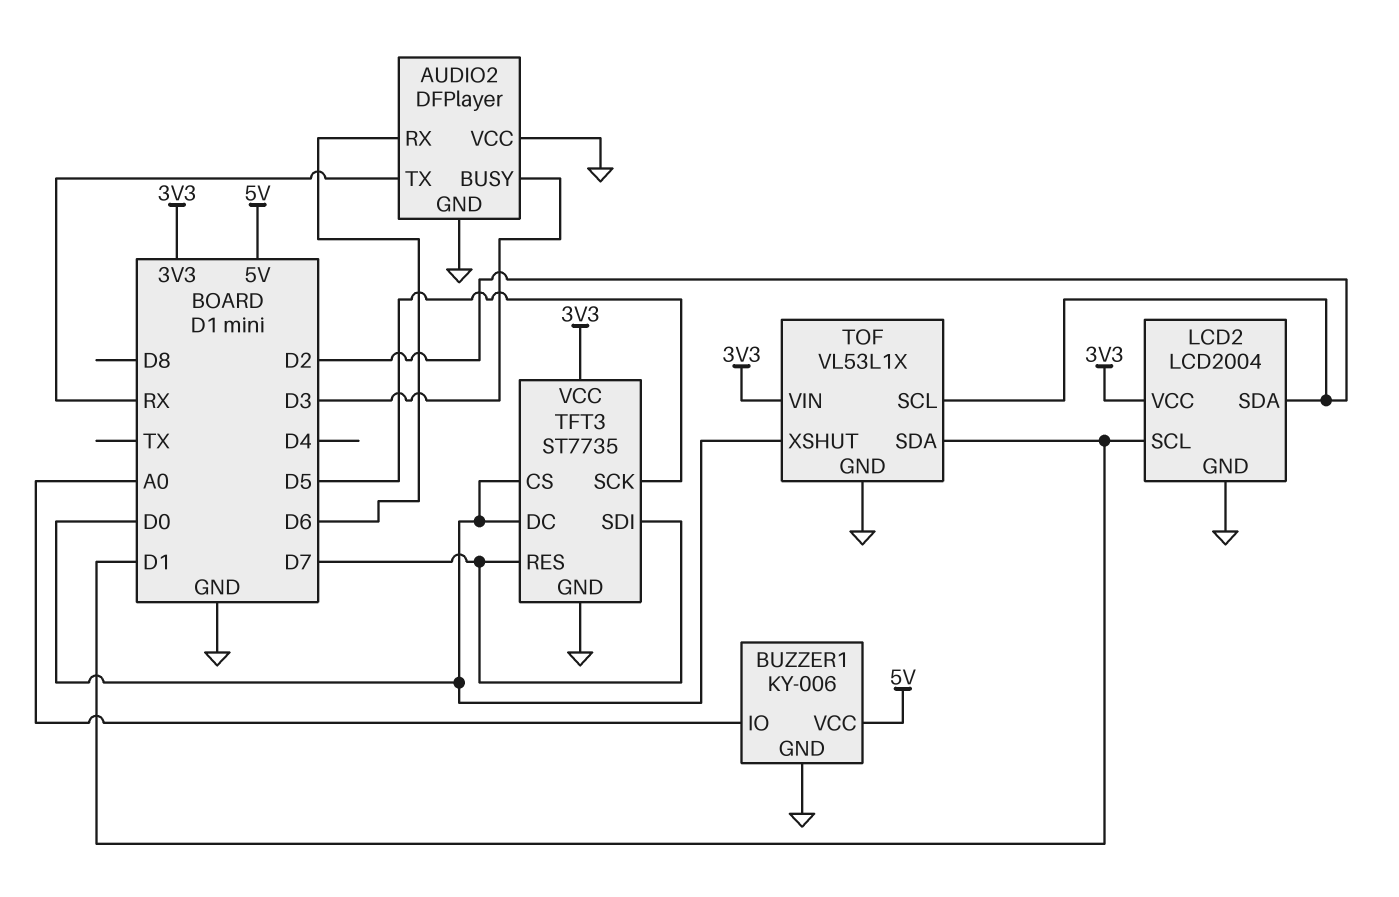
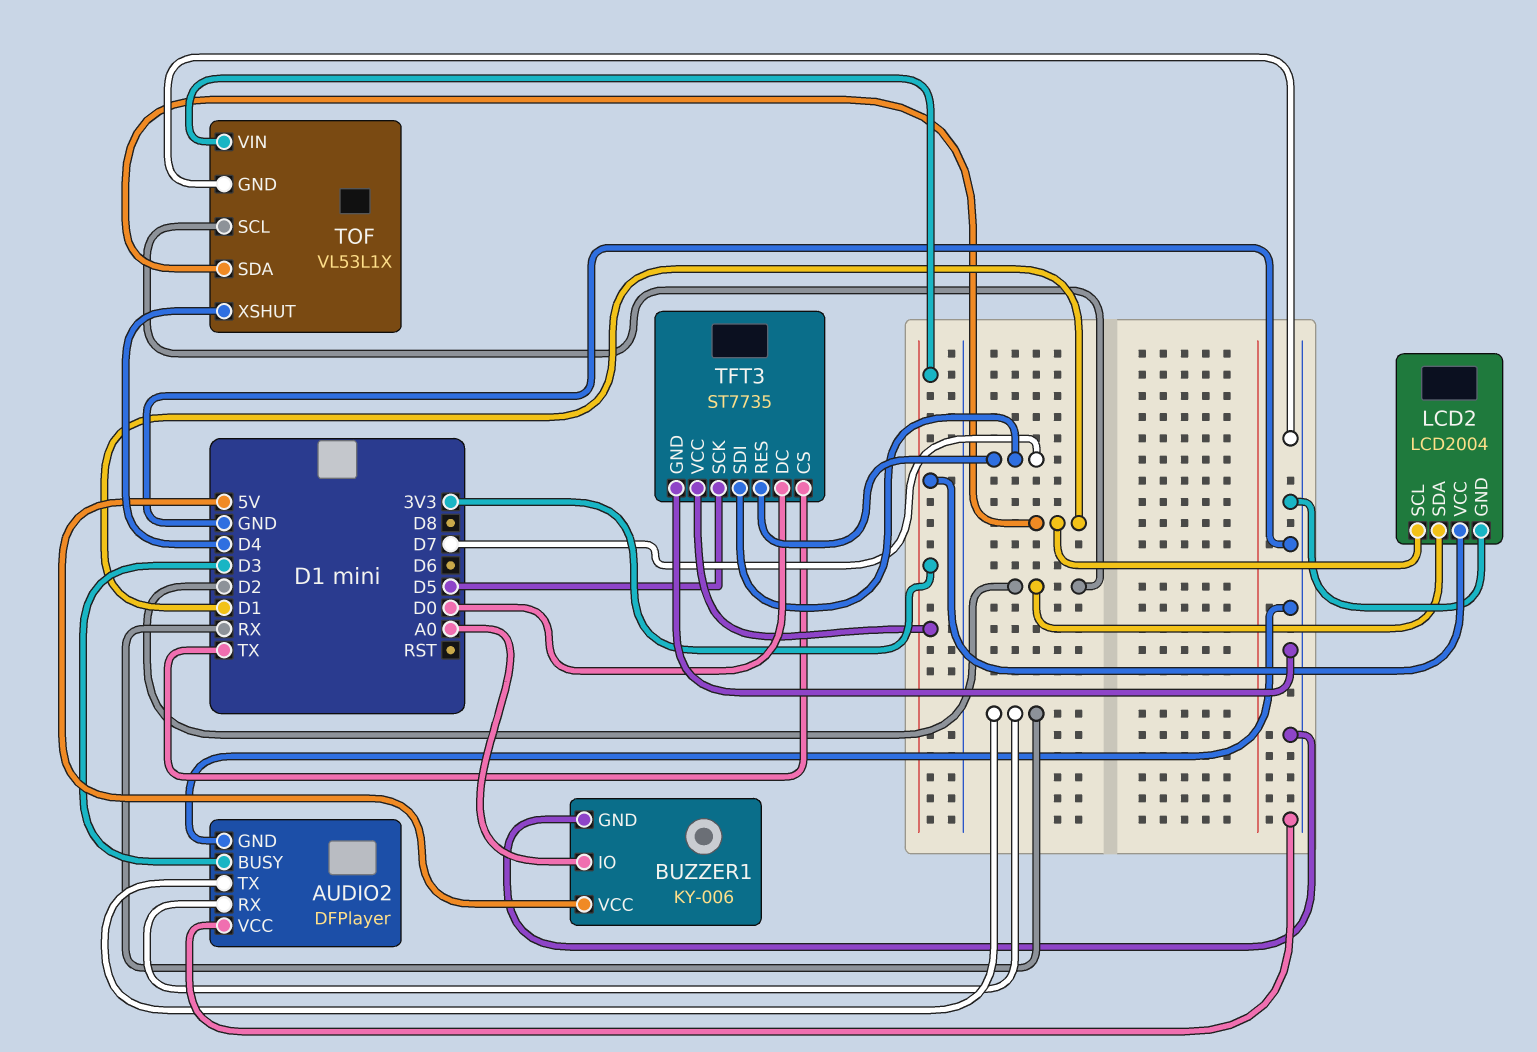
AUDIO2 pin RX: D6 -> RX
TFT3 pin CS: D0 -> TX
TOF pin XSHUT: D0 -> D4

